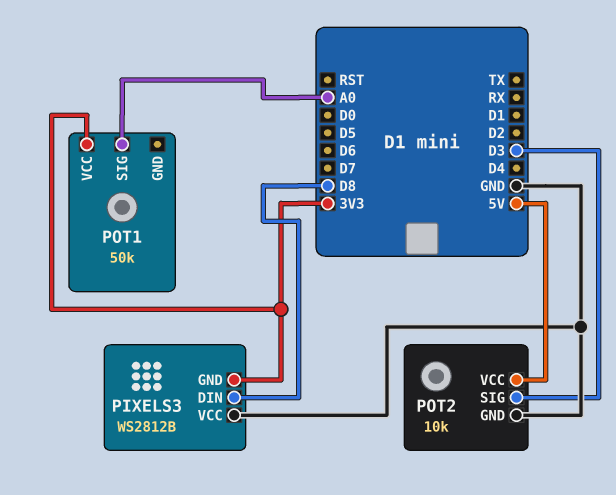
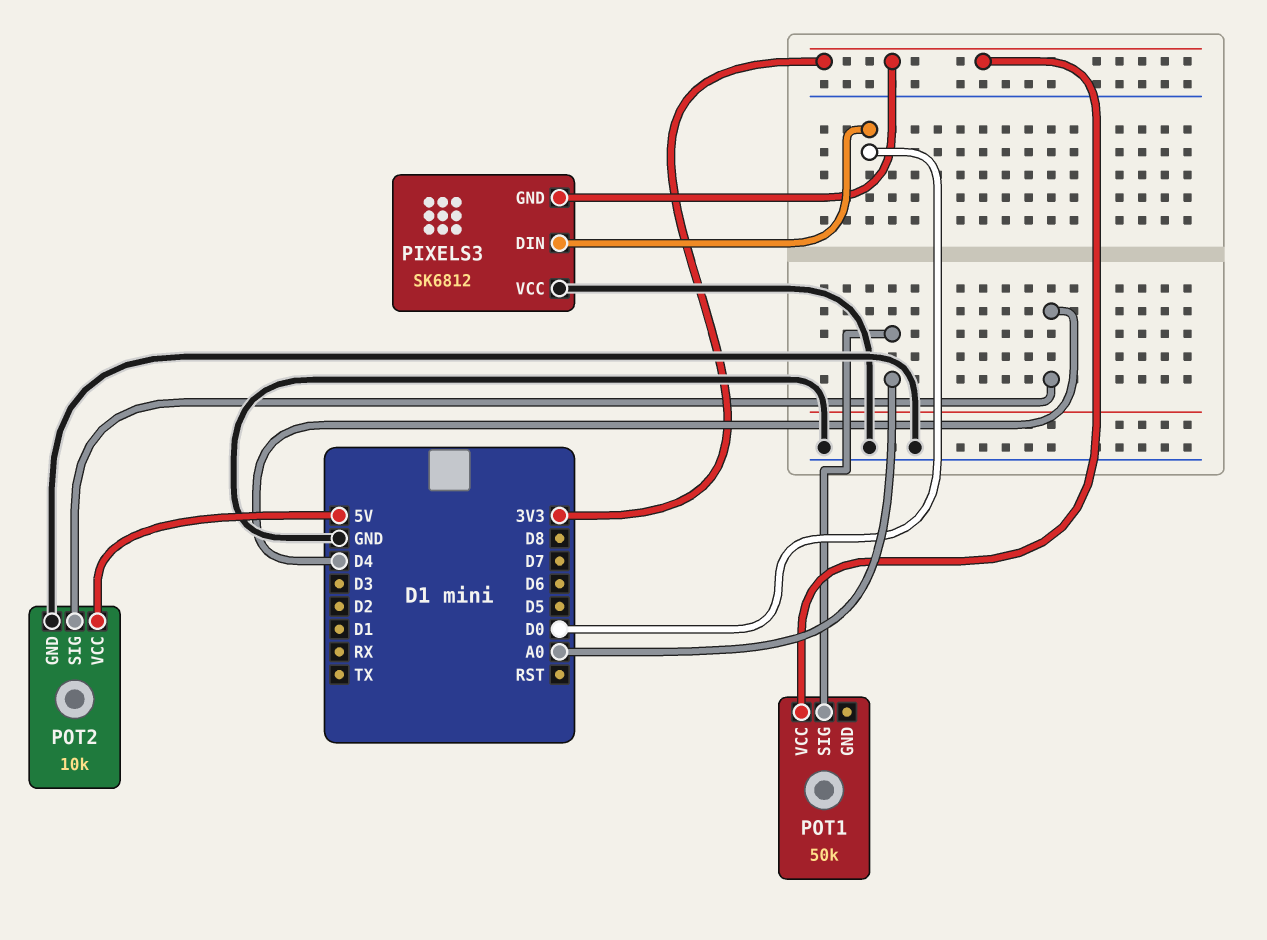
PIXELS3: WS2812B -> SK6812
PIXELS3 pin DIN: D8 -> D0
POT2 pin SIG: D3 -> D4

